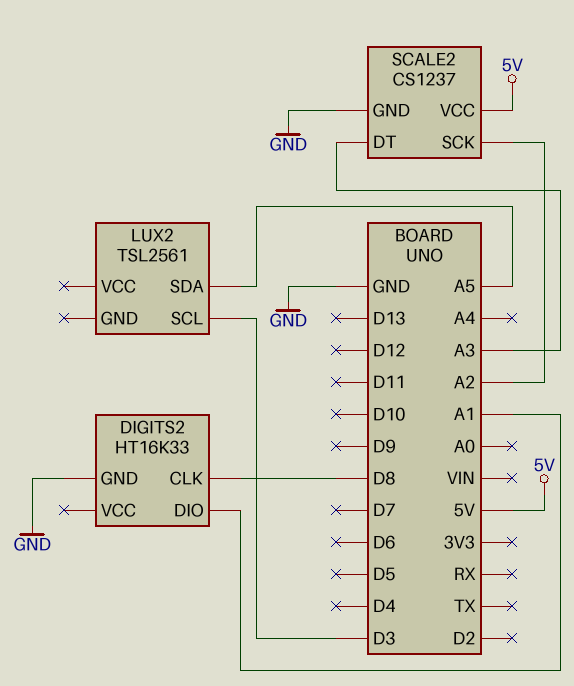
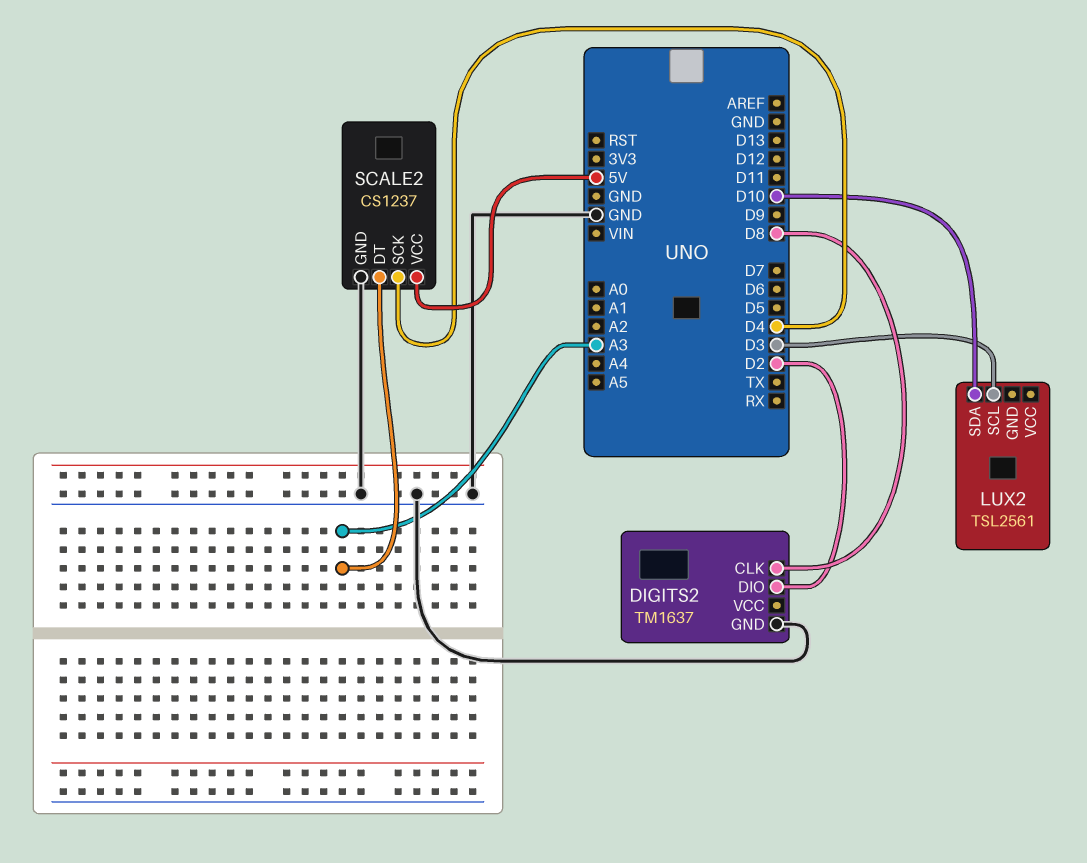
DIGITS2: HT16K33 -> TM1637
DIGITS2 pin DIO: A1 -> D2
LUX2 pin SDA: A5 -> D10
SCALE2 pin SCK: A2 -> D4

